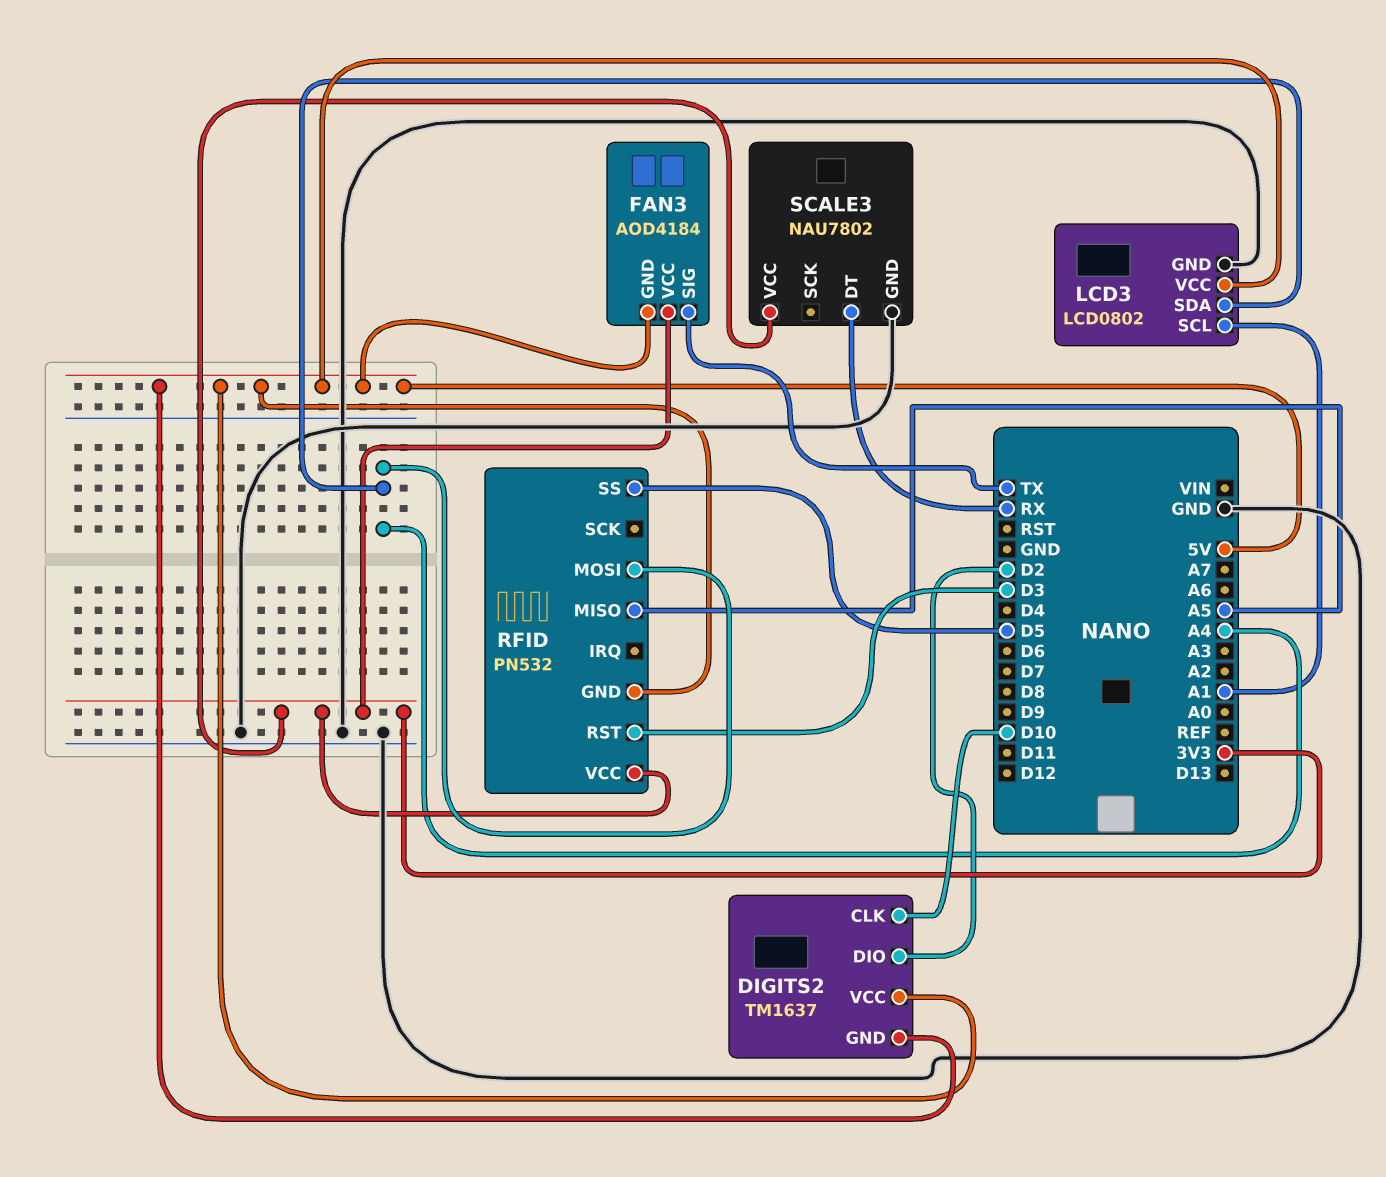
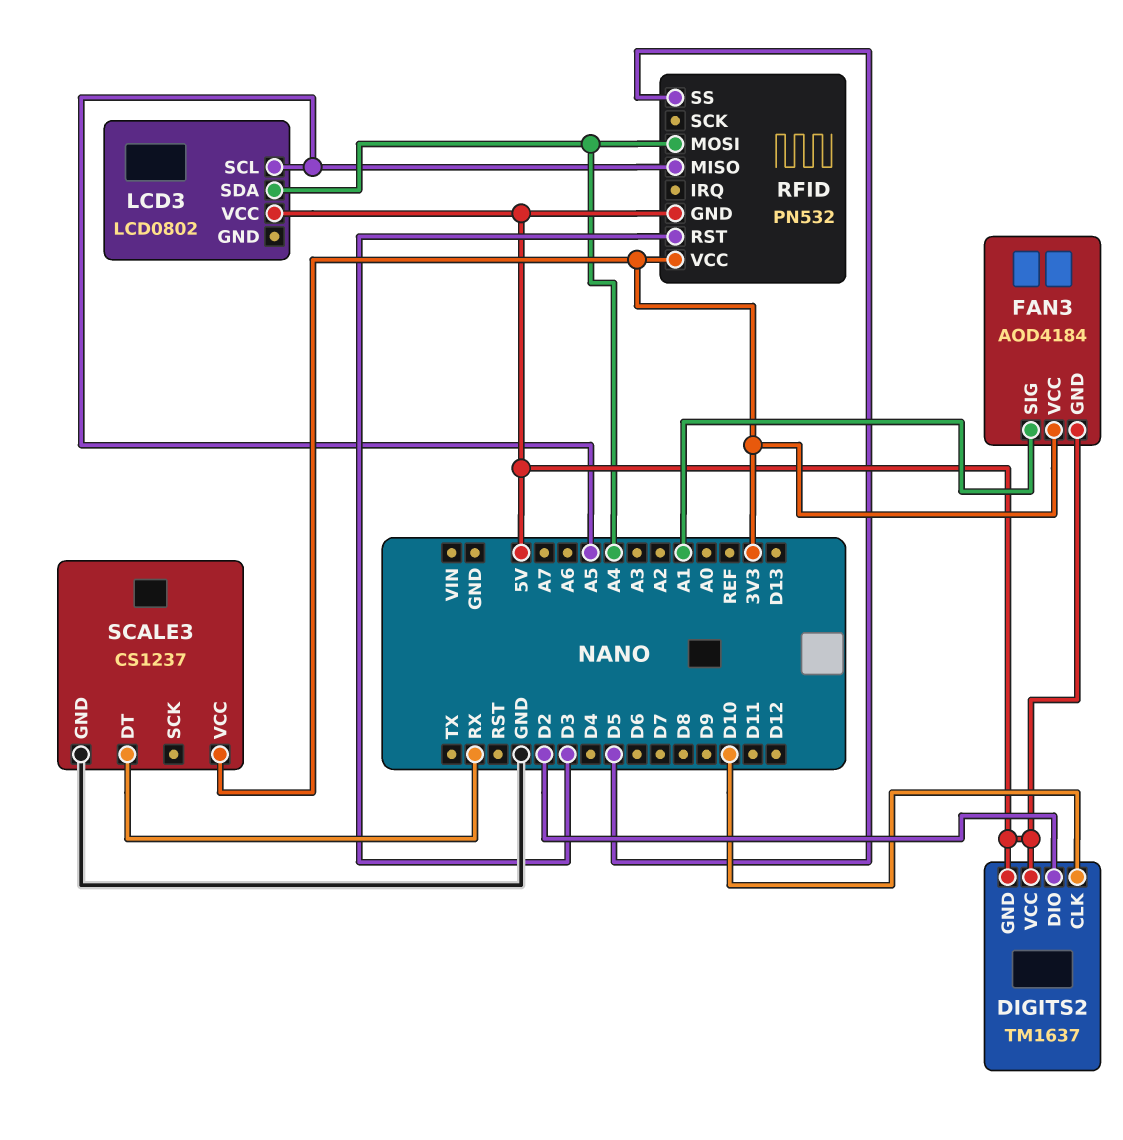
FAN3 pin SIG: TX -> A1
LCD3 pin GND: GND -> none
LCD3 pin SCL: A1 -> A5
SCALE3: NAU7802 -> CS1237

